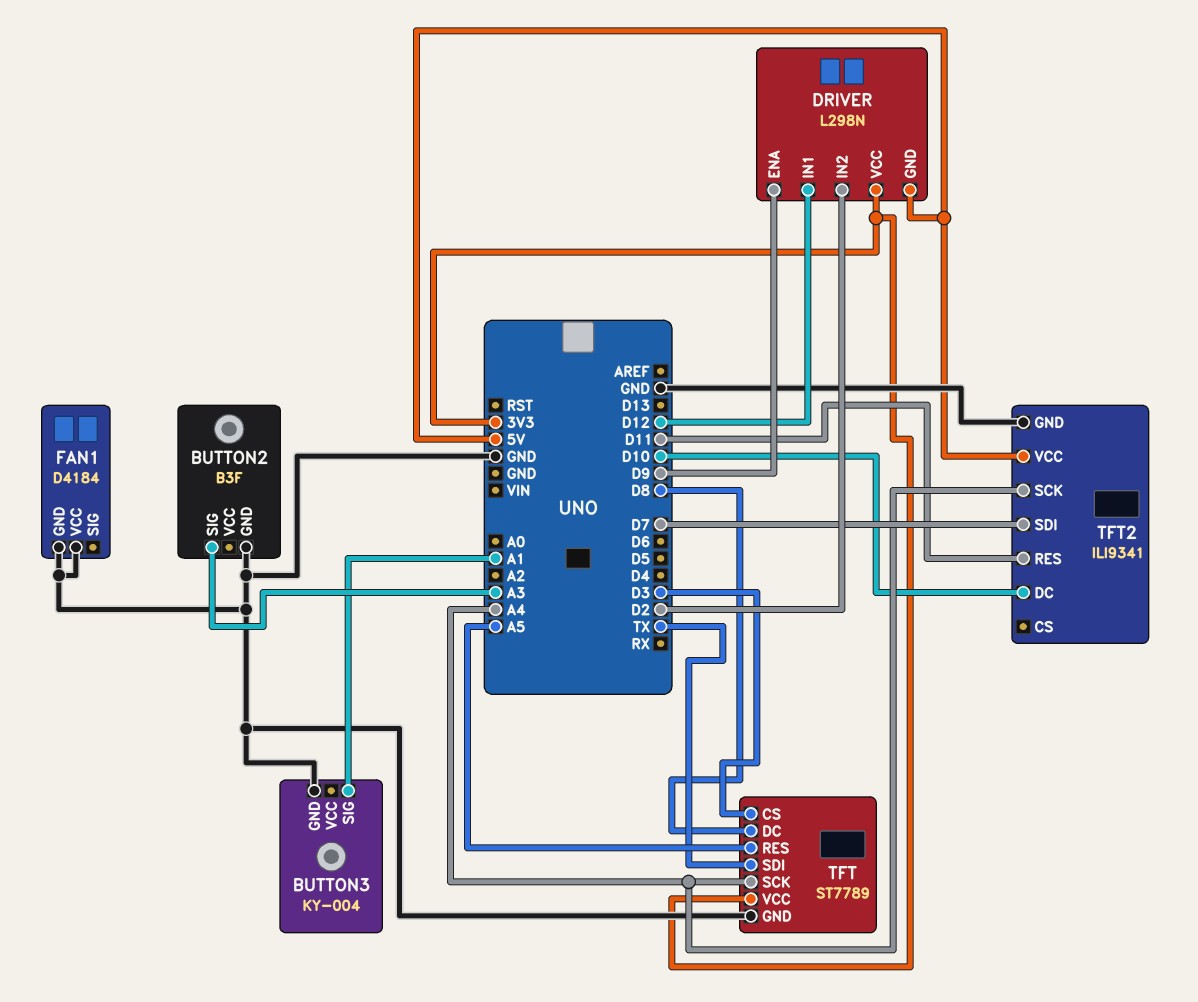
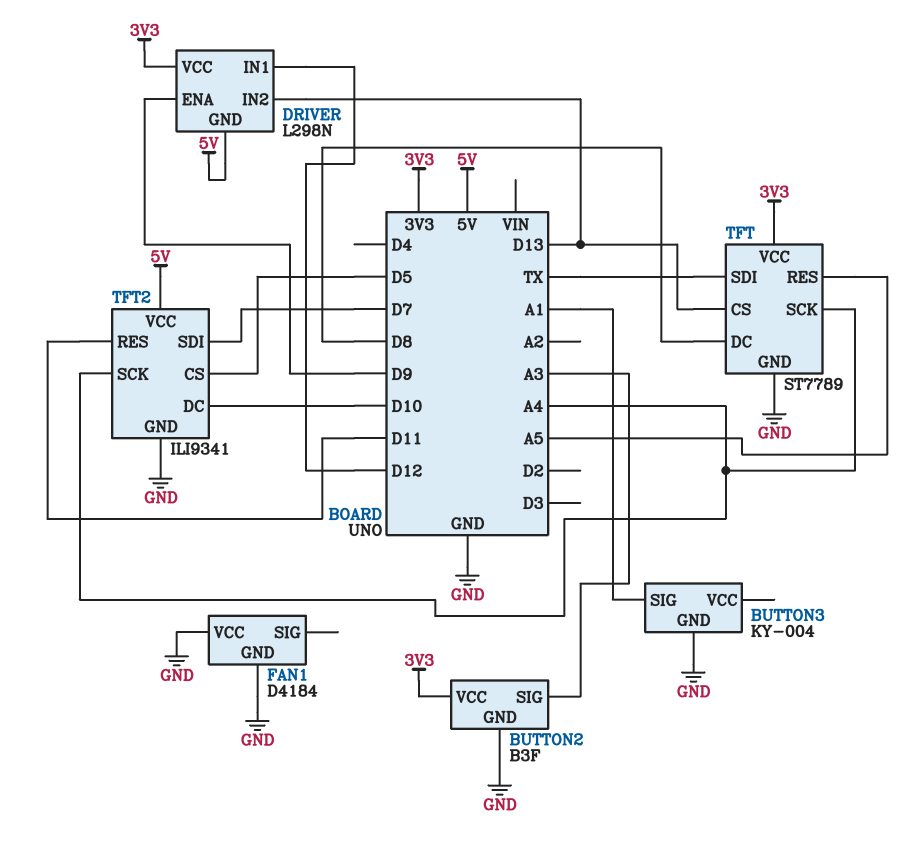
BUTTON2 pin VCC: none -> 3V3
DRIVER pin IN2: D2 -> D13
TFT pin CS: D3 -> D13
TFT2 pin CS: none -> D5

